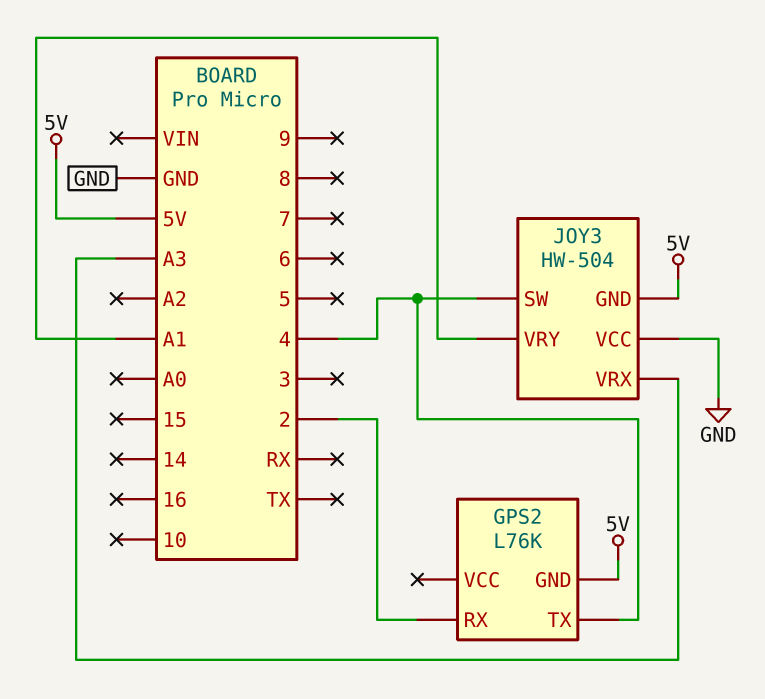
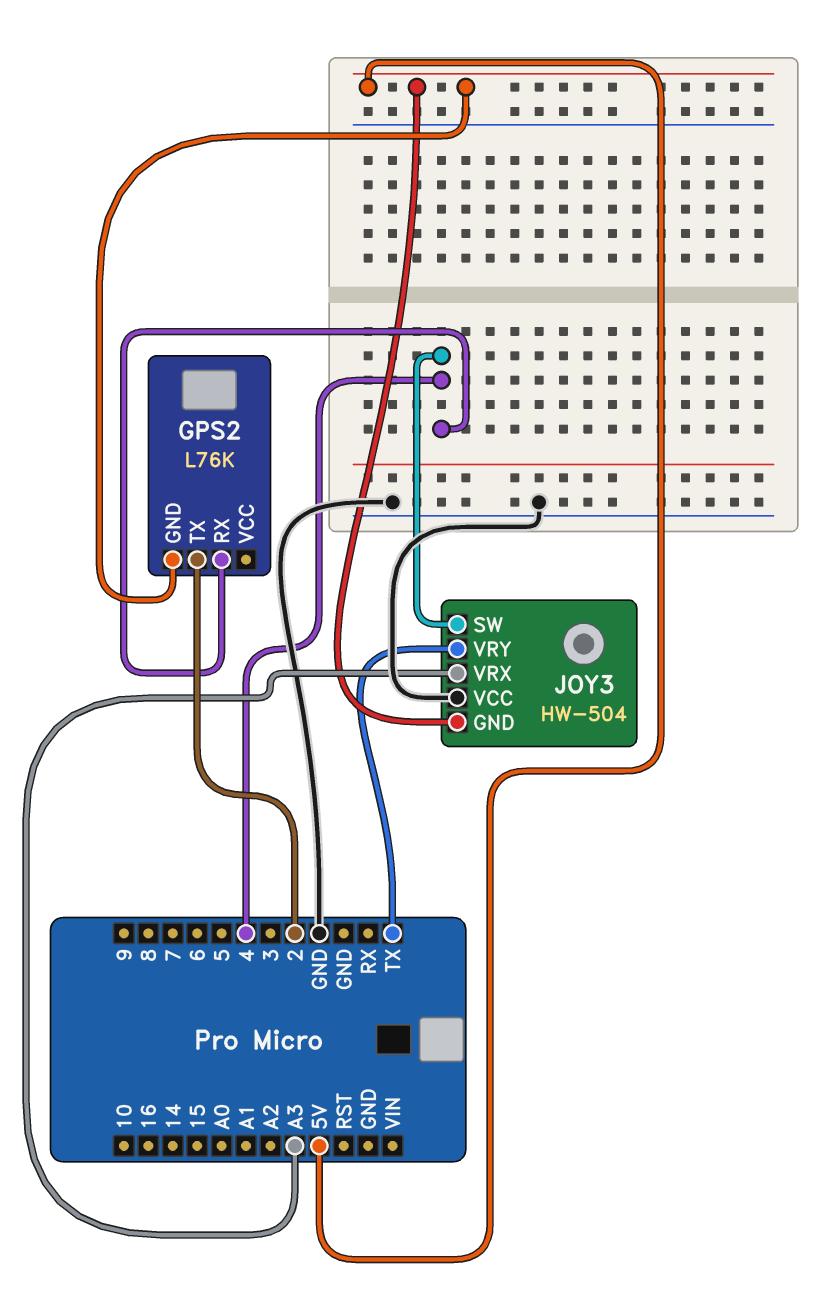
GPS2 pin RX: 2 -> 4
GPS2 pin TX: 4 -> 2
JOY3 pin VRY: A1 -> TX

